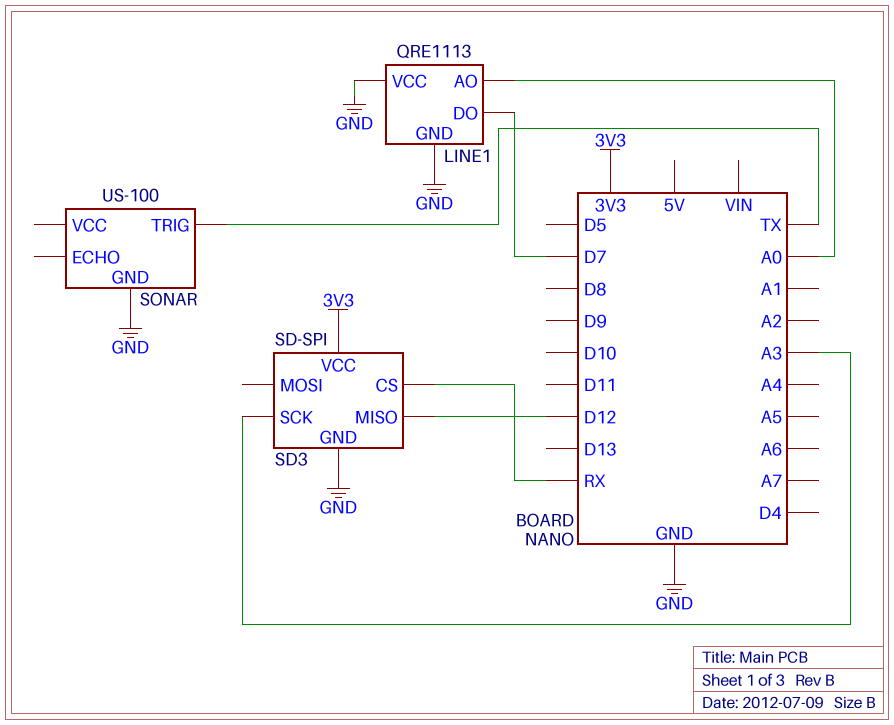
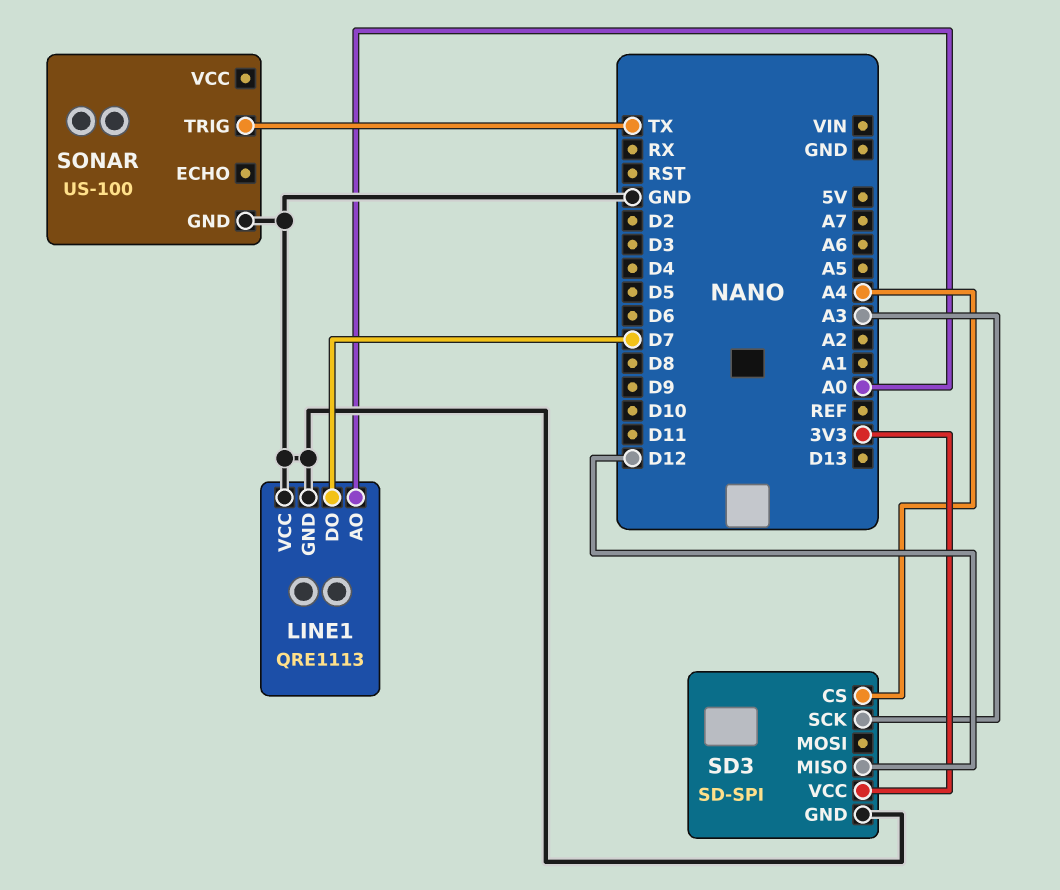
SD3 pin CS: RX -> A4

